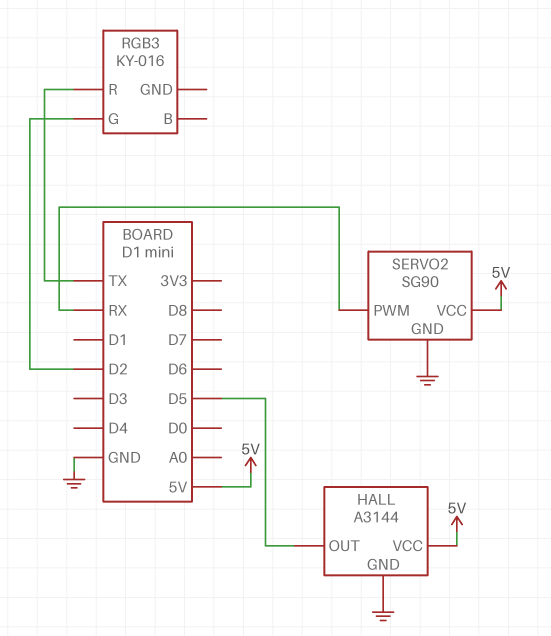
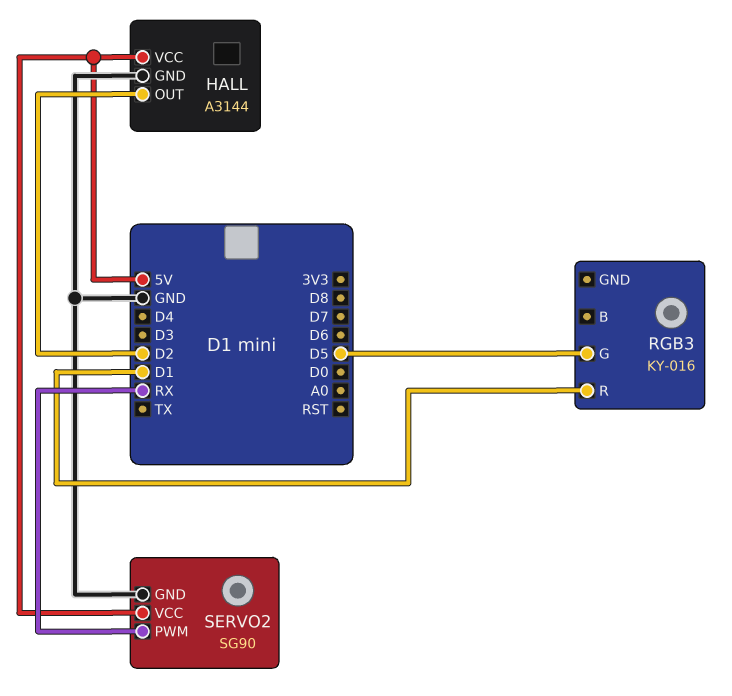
HALL pin OUT: D5 -> D2
RGB3 pin G: D2 -> D5
RGB3 pin R: TX -> D1

